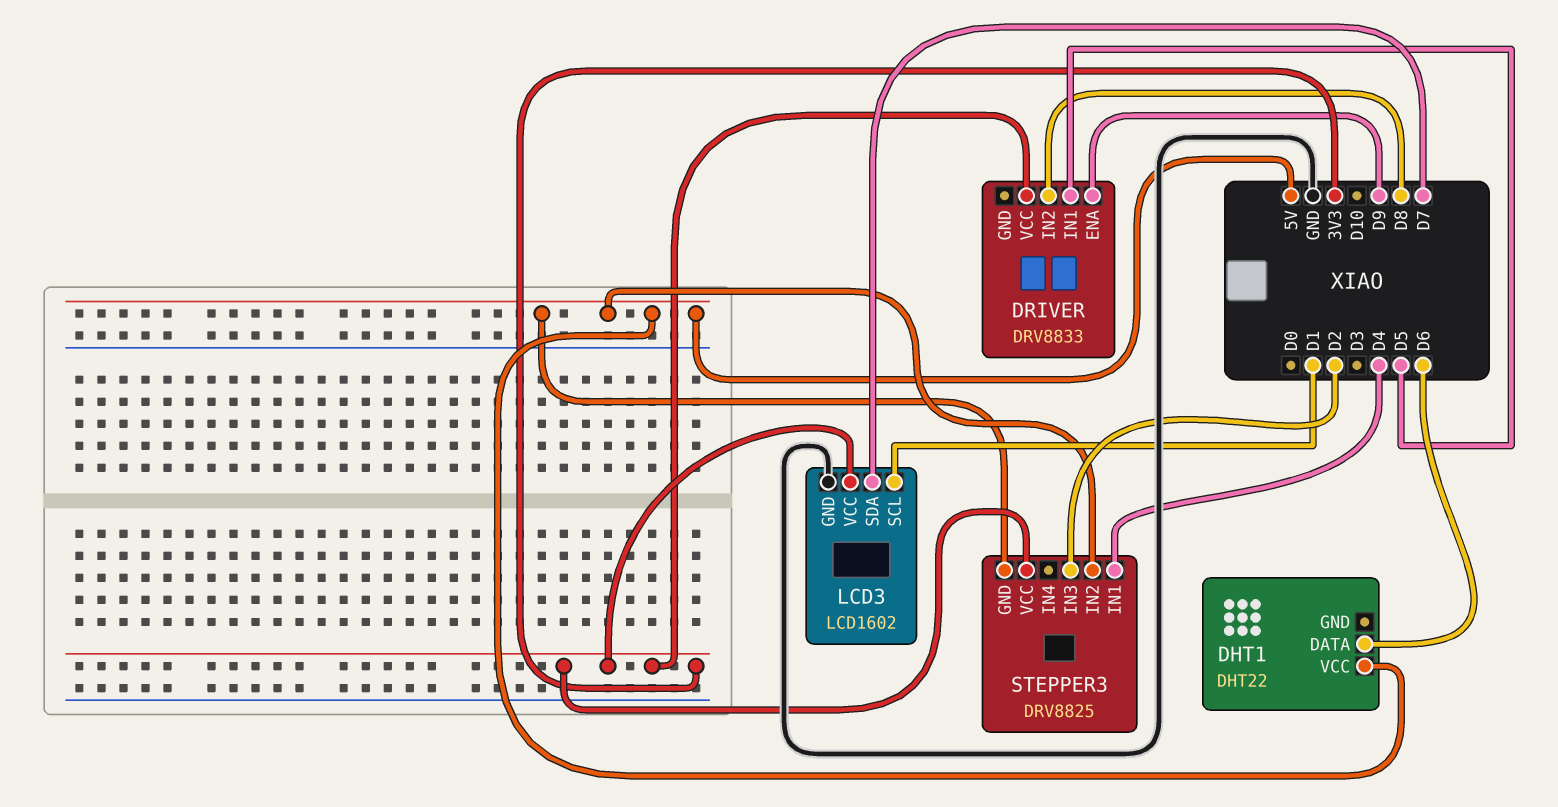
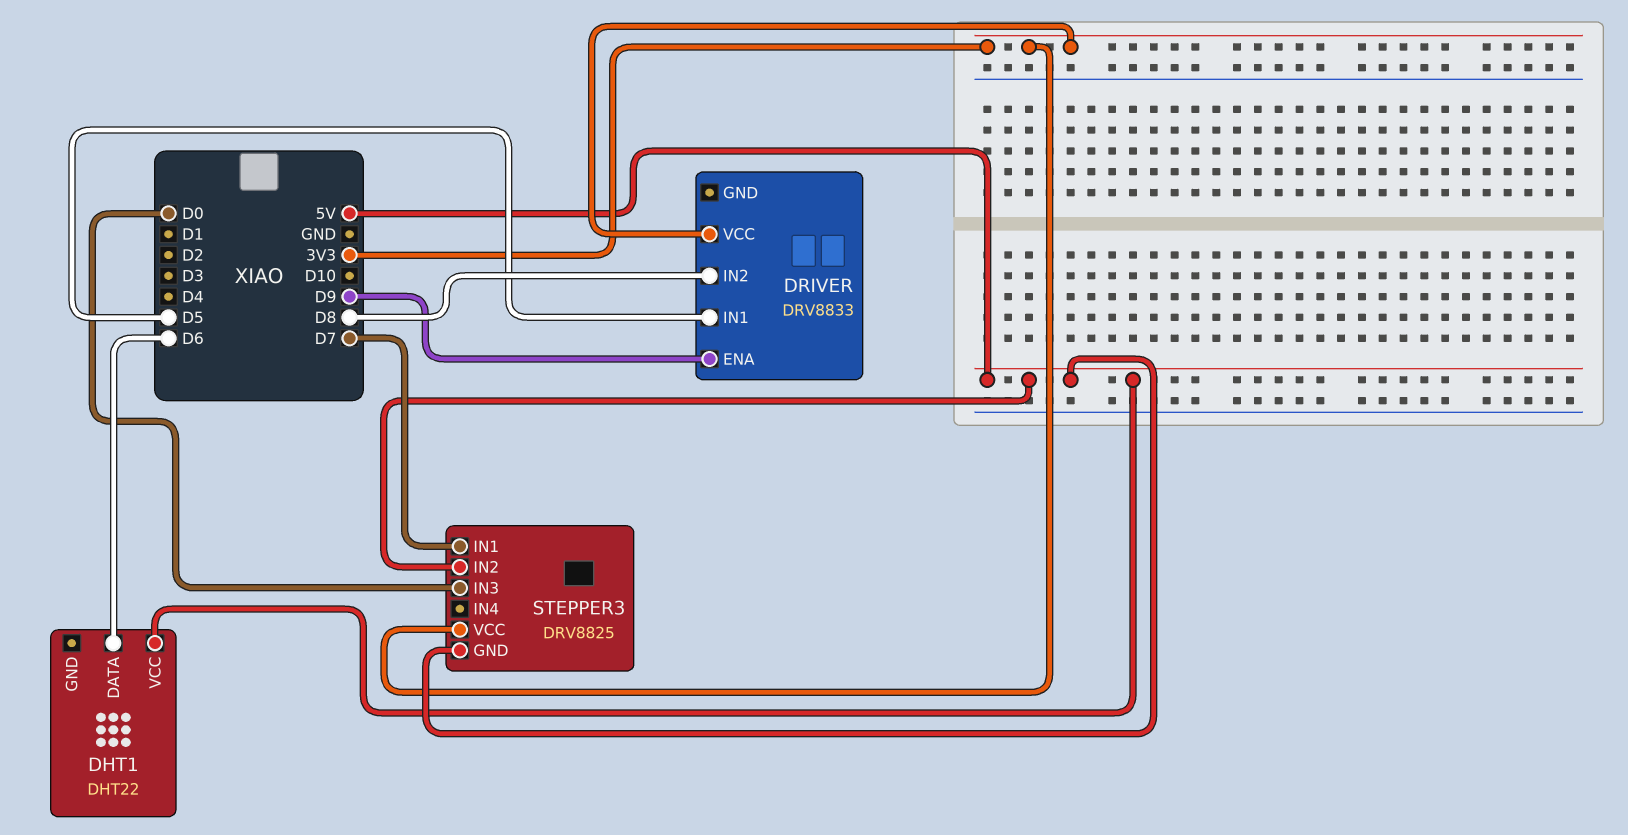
LCD3: LCD1602 -> none
LCD3 pin GND: GND -> none
LCD3 pin SCL: D1 -> none
LCD3 pin SDA: D7 -> none
LCD3 pin VCC: 3V3 -> none
STEPPER3 pin IN1: D4 -> D7
STEPPER3 pin IN3: D2 -> D0

